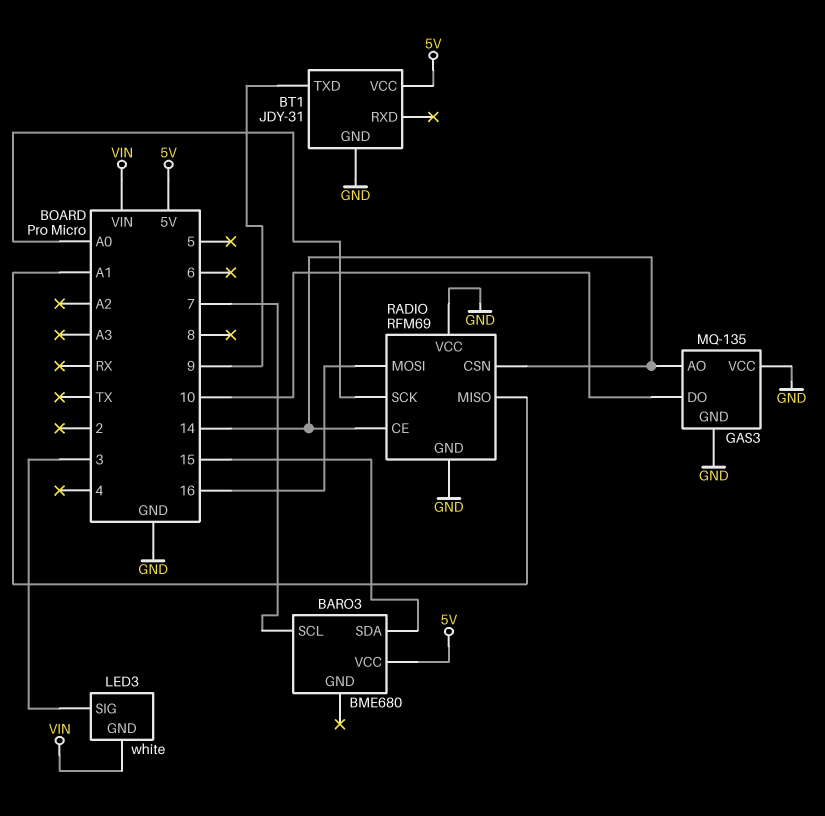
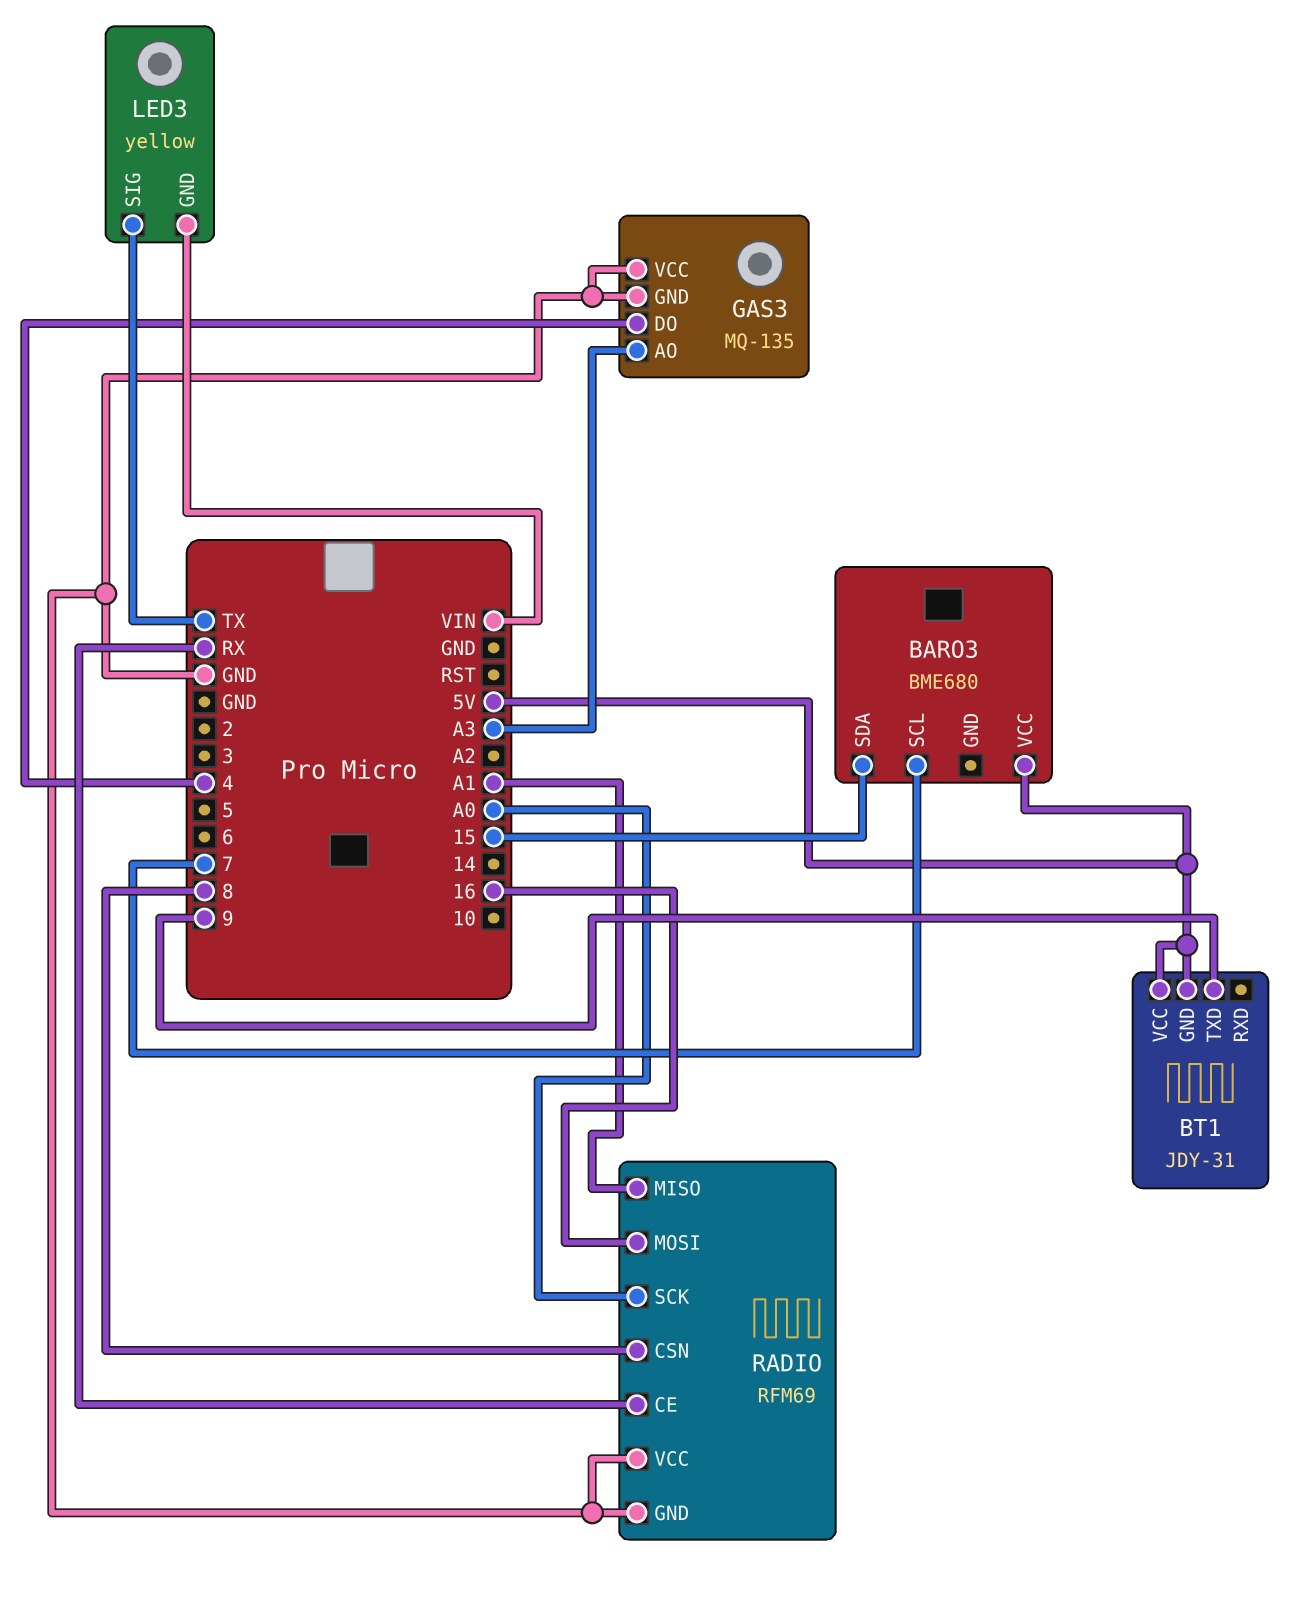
BT1 pin GND: GND -> 5V
GAS3 pin AO: 14 -> A3
GAS3 pin DO: 10 -> 4
LED3: white -> yellow
LED3 pin SIG: 3 -> TX
RADIO pin CE: 14 -> RX
RADIO pin CSN: 14 -> 8

